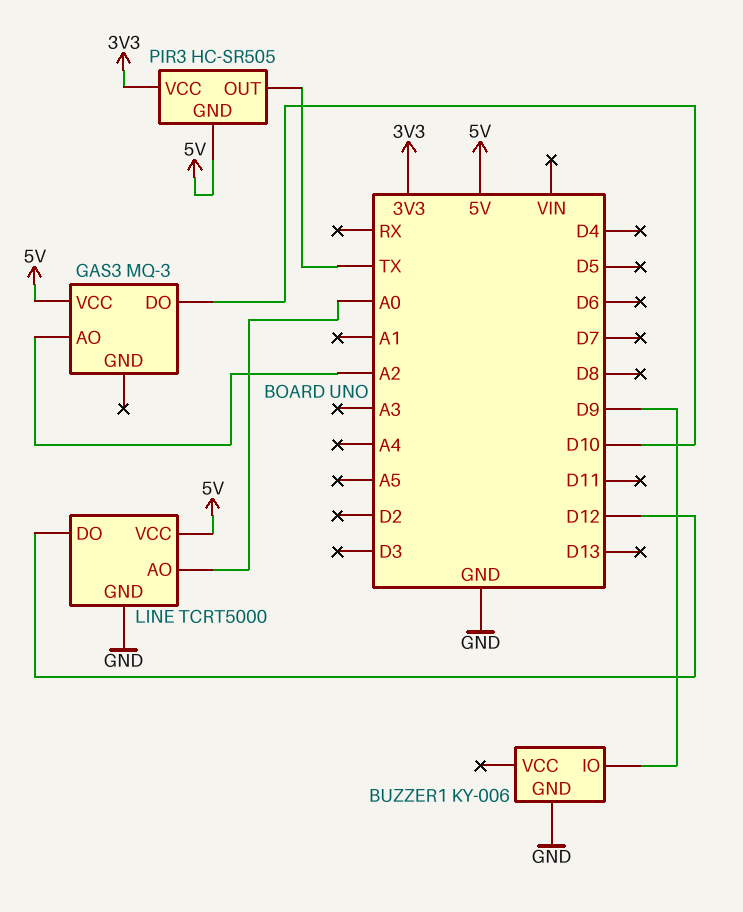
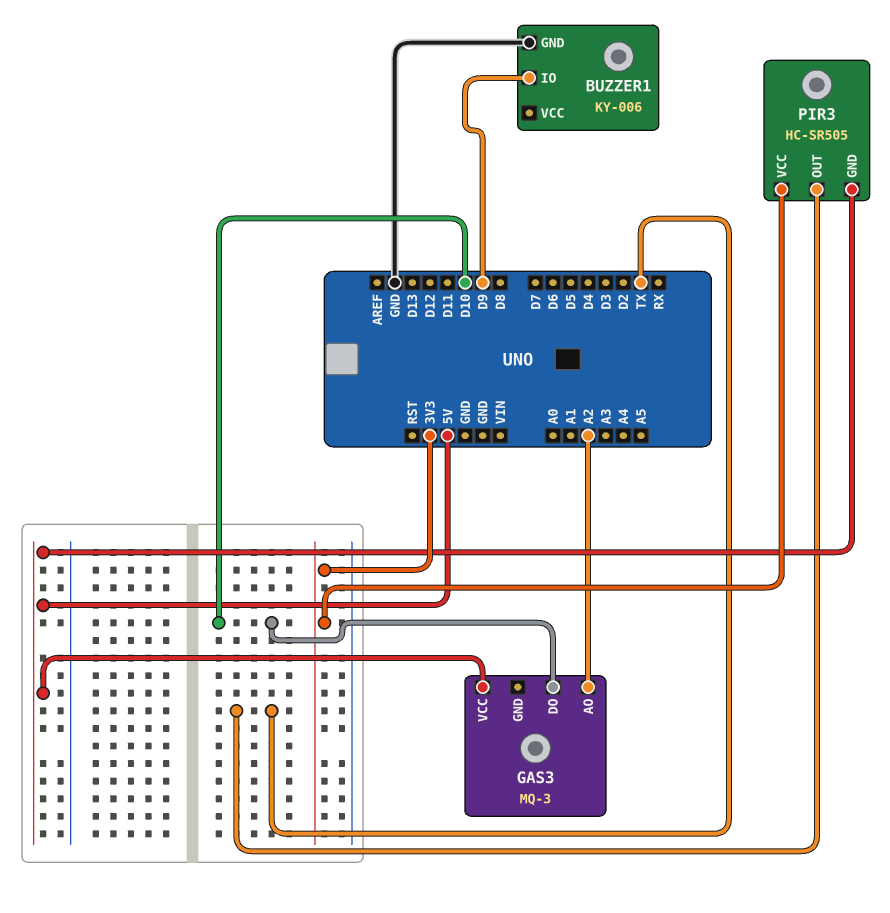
LINE: TCRT5000 -> none
LINE pin AO: A0 -> none
LINE pin DO: D12 -> none
LINE pin GND: GND -> none
LINE pin VCC: 5V -> none

